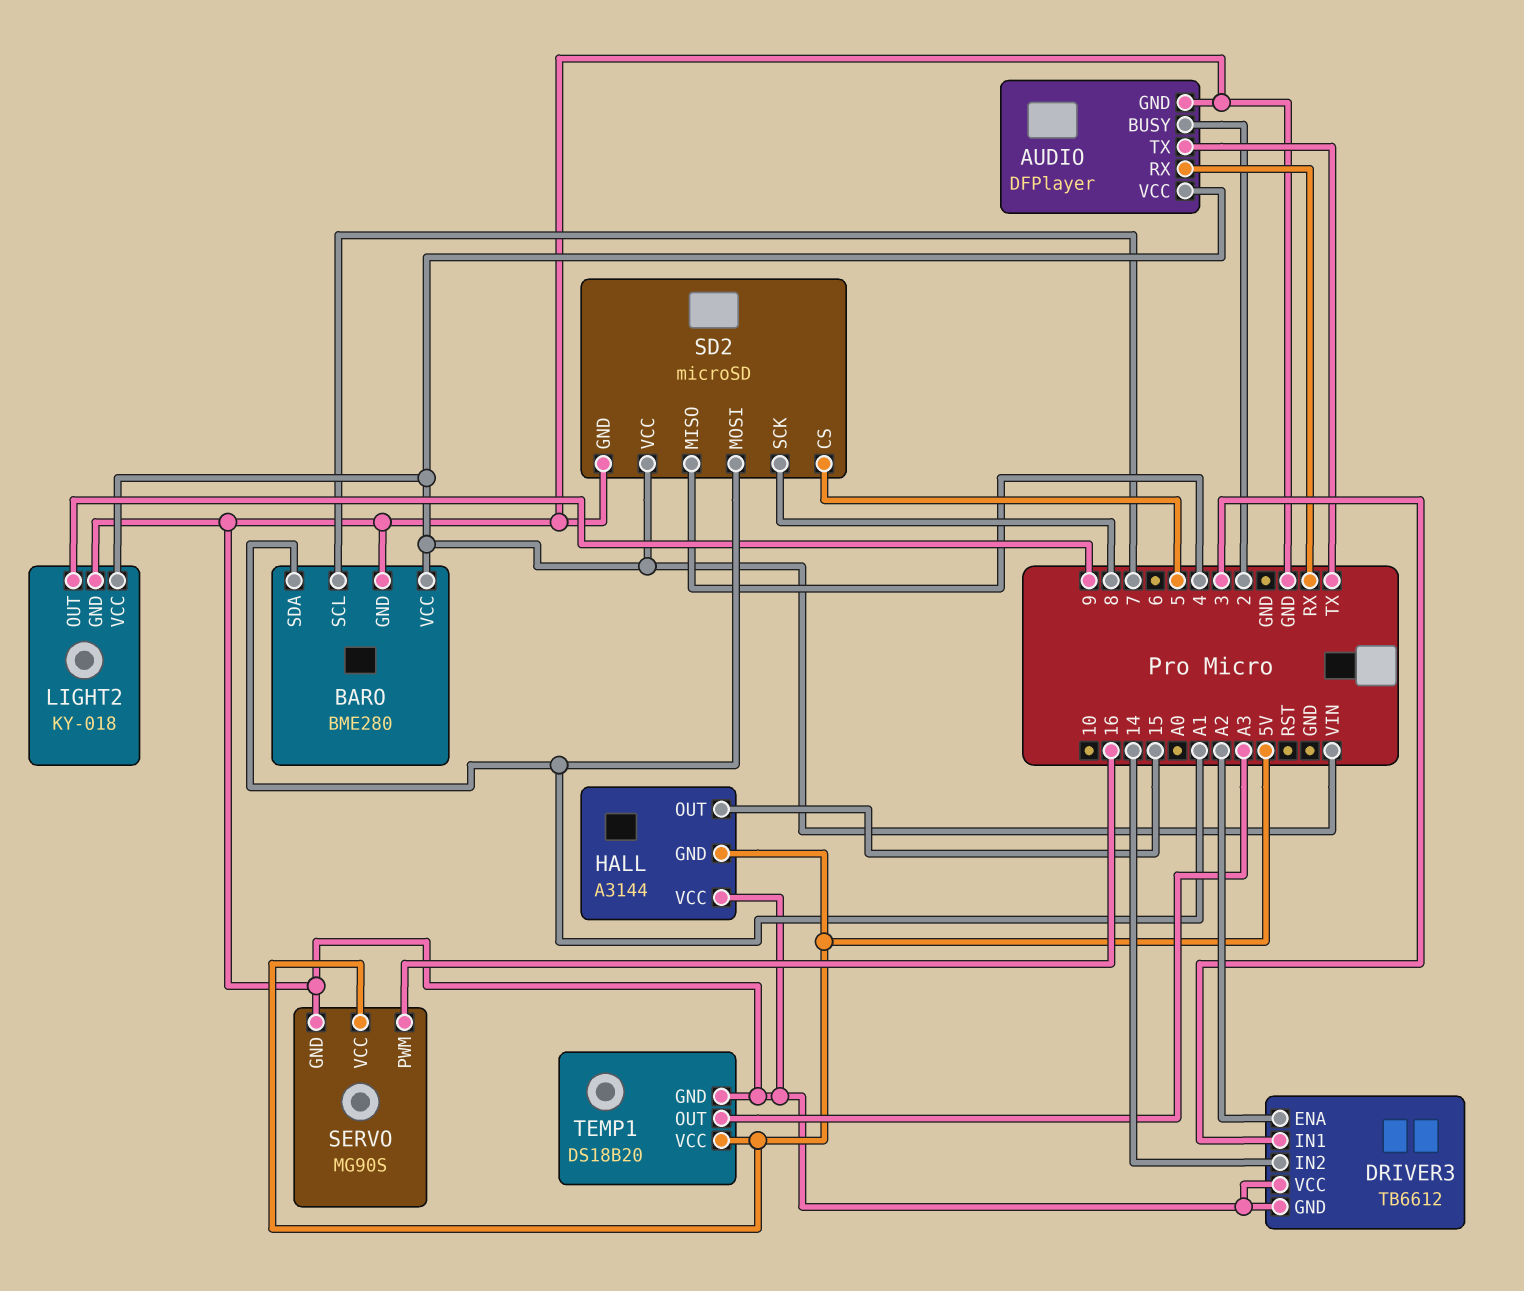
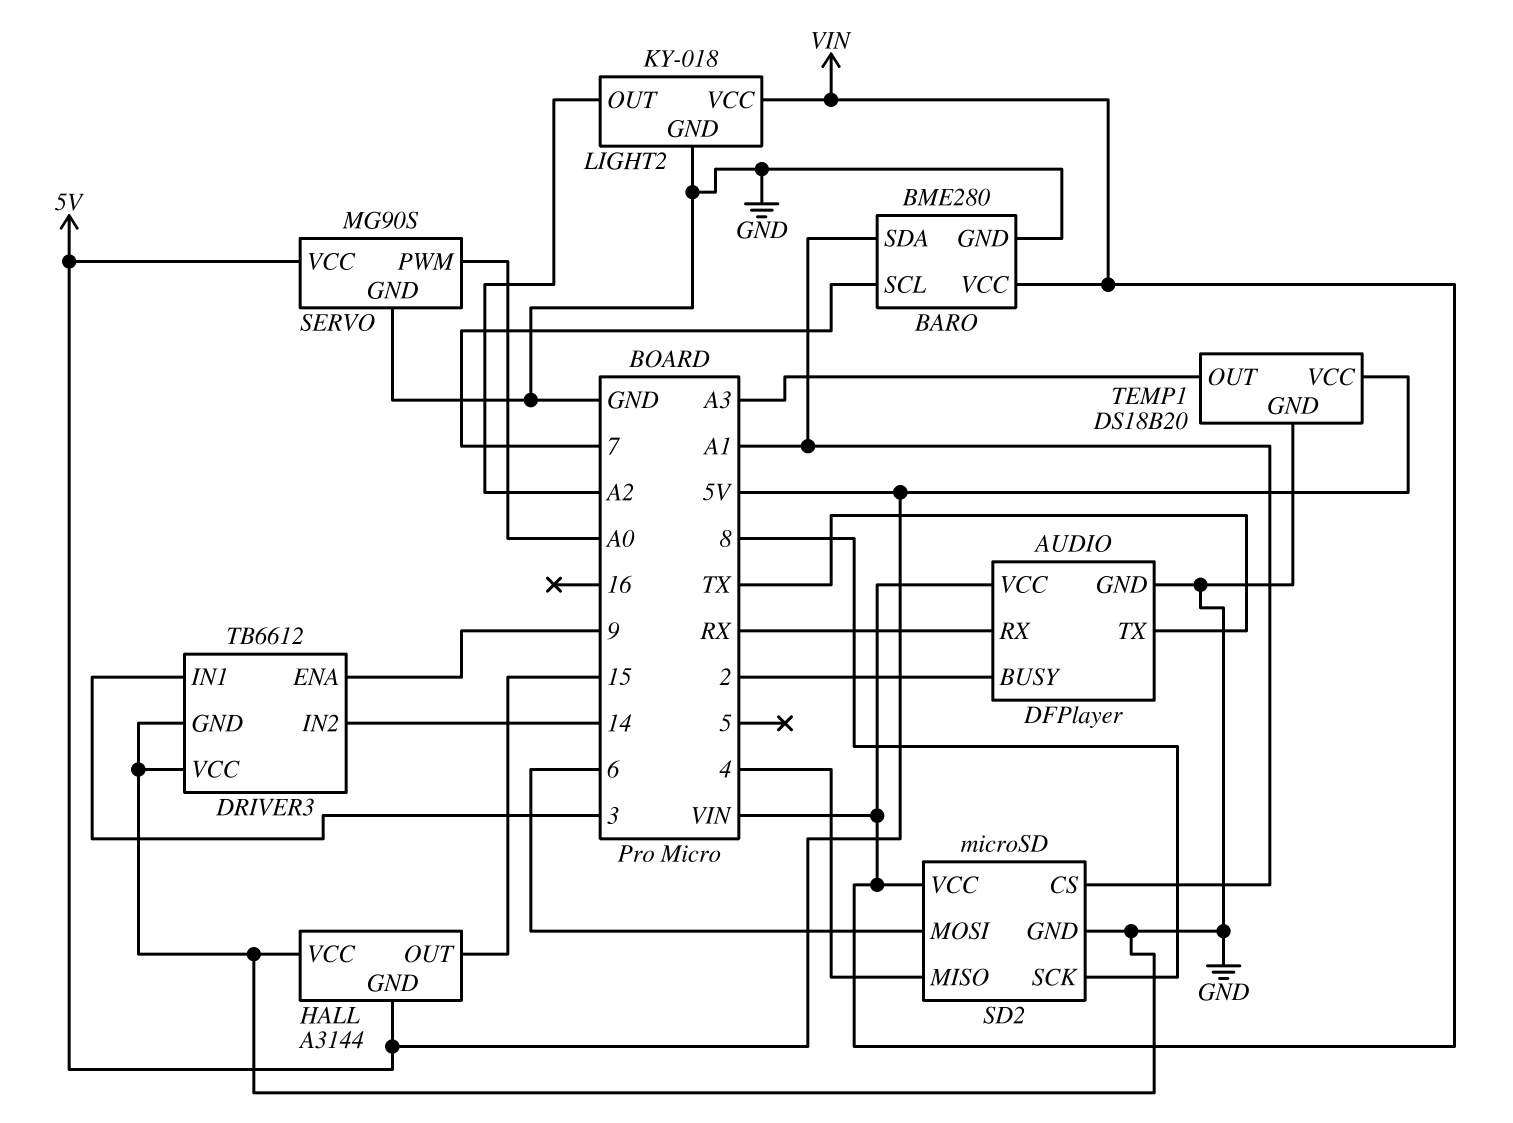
DRIVER3 pin ENA: A2 -> 9
LIGHT2 pin OUT: 9 -> A2
SD2 pin CS: 5 -> A1
SD2 pin MOSI: A1 -> 6
SERVO pin PWM: 16 -> A0

